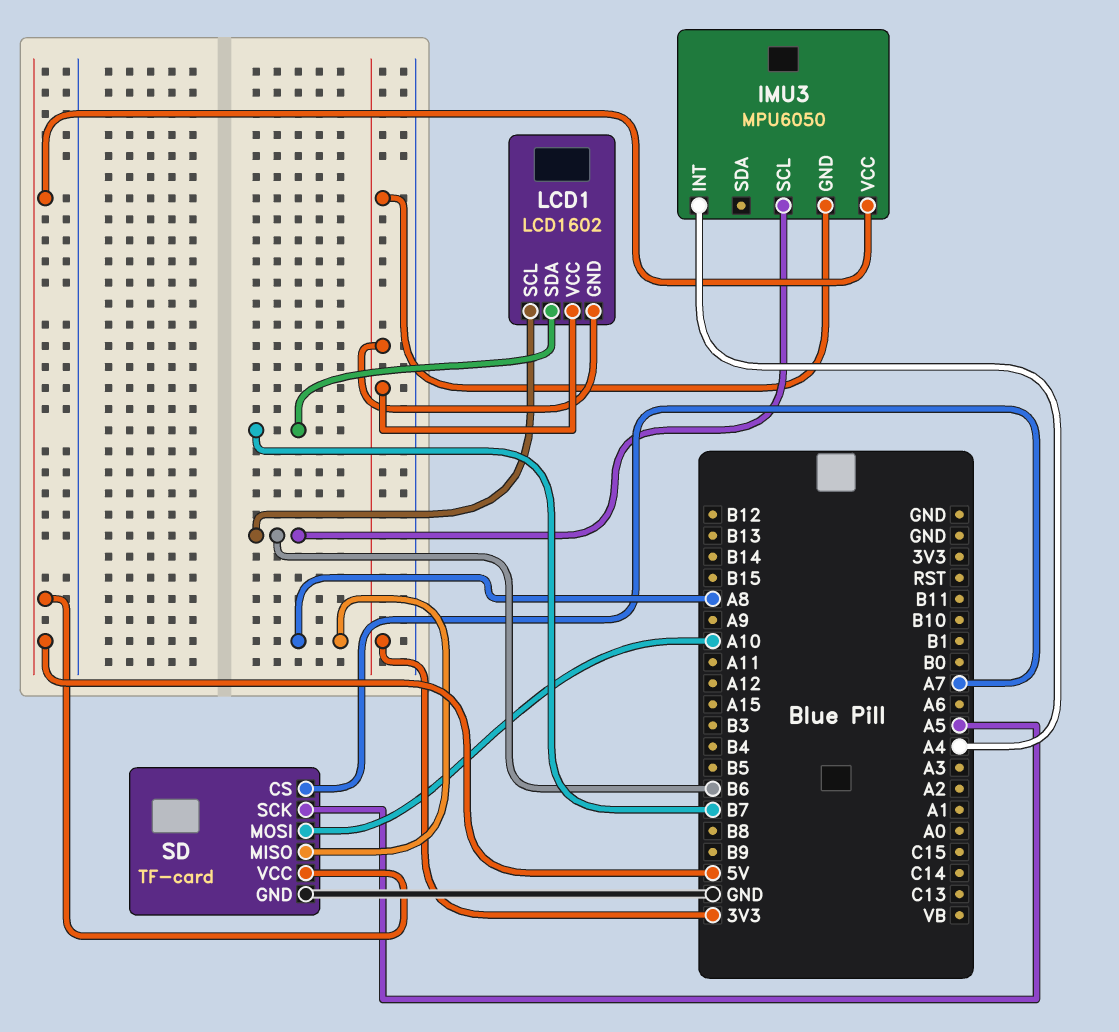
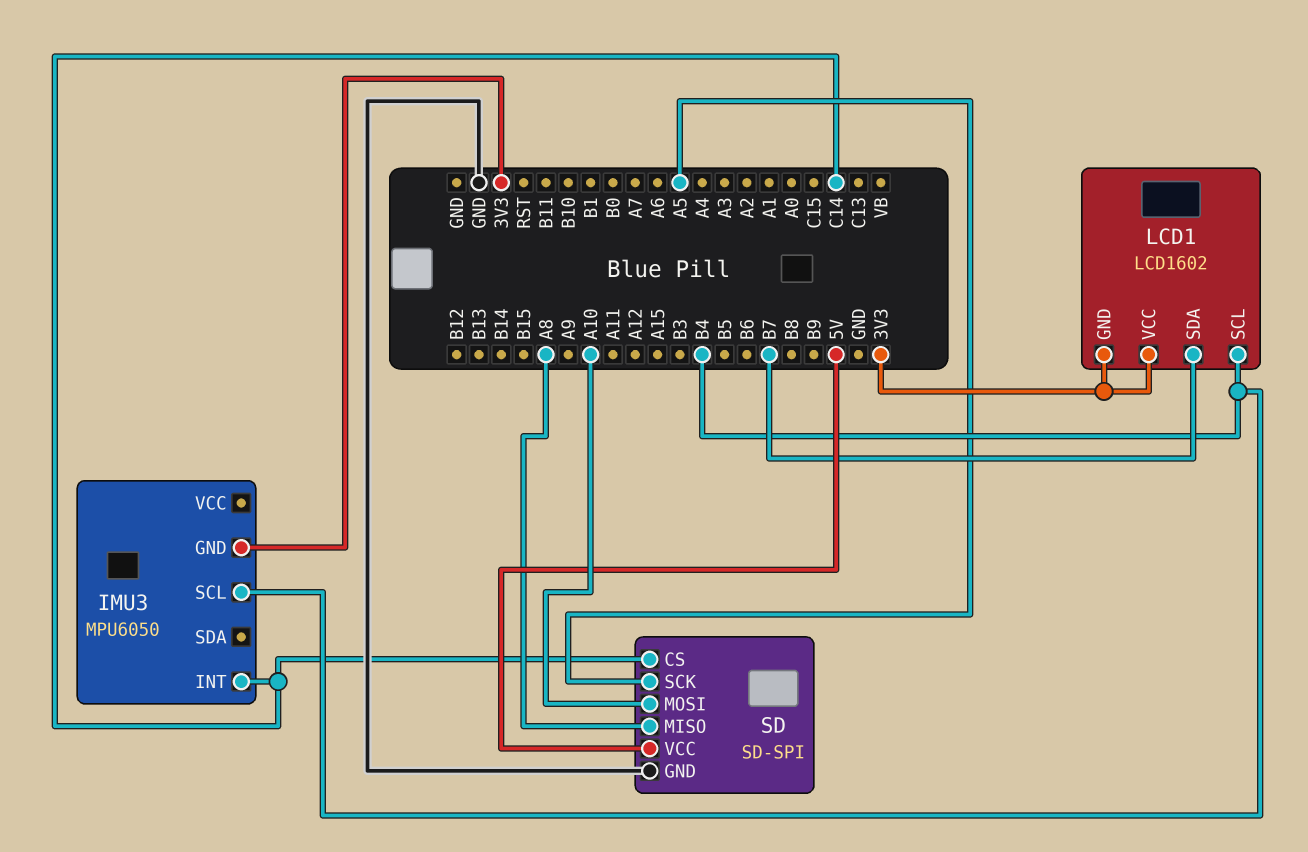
IMU3 pin INT: A4 -> C14
IMU3 pin SCL: B6 -> B4
IMU3 pin VCC: 5V -> none
LCD1 pin SCL: B6 -> B4
SD: TF-card -> SD-SPI
SD pin CS: A7 -> C14

